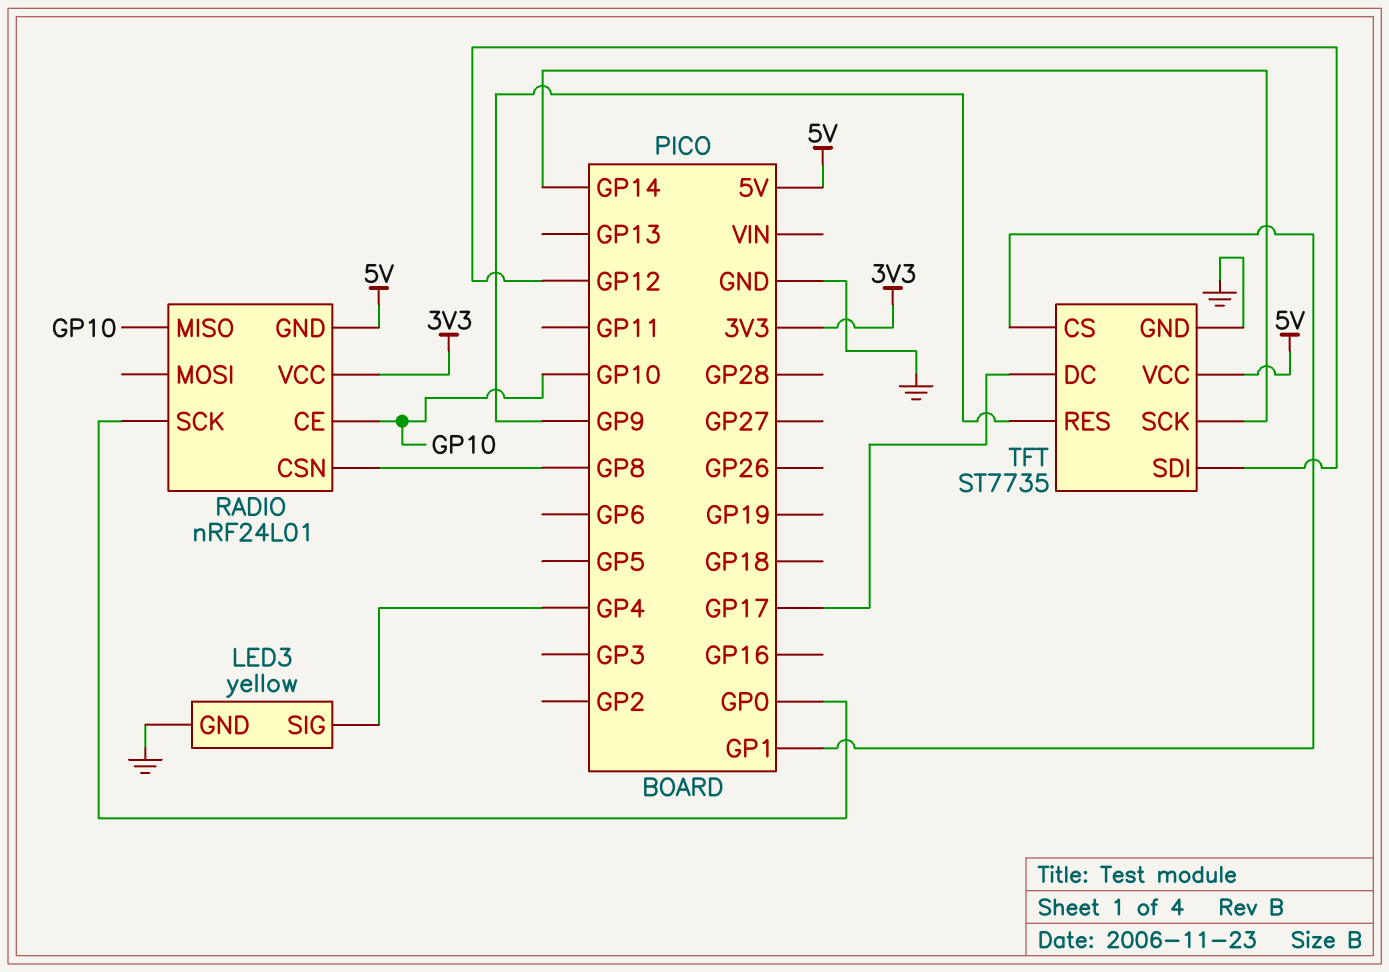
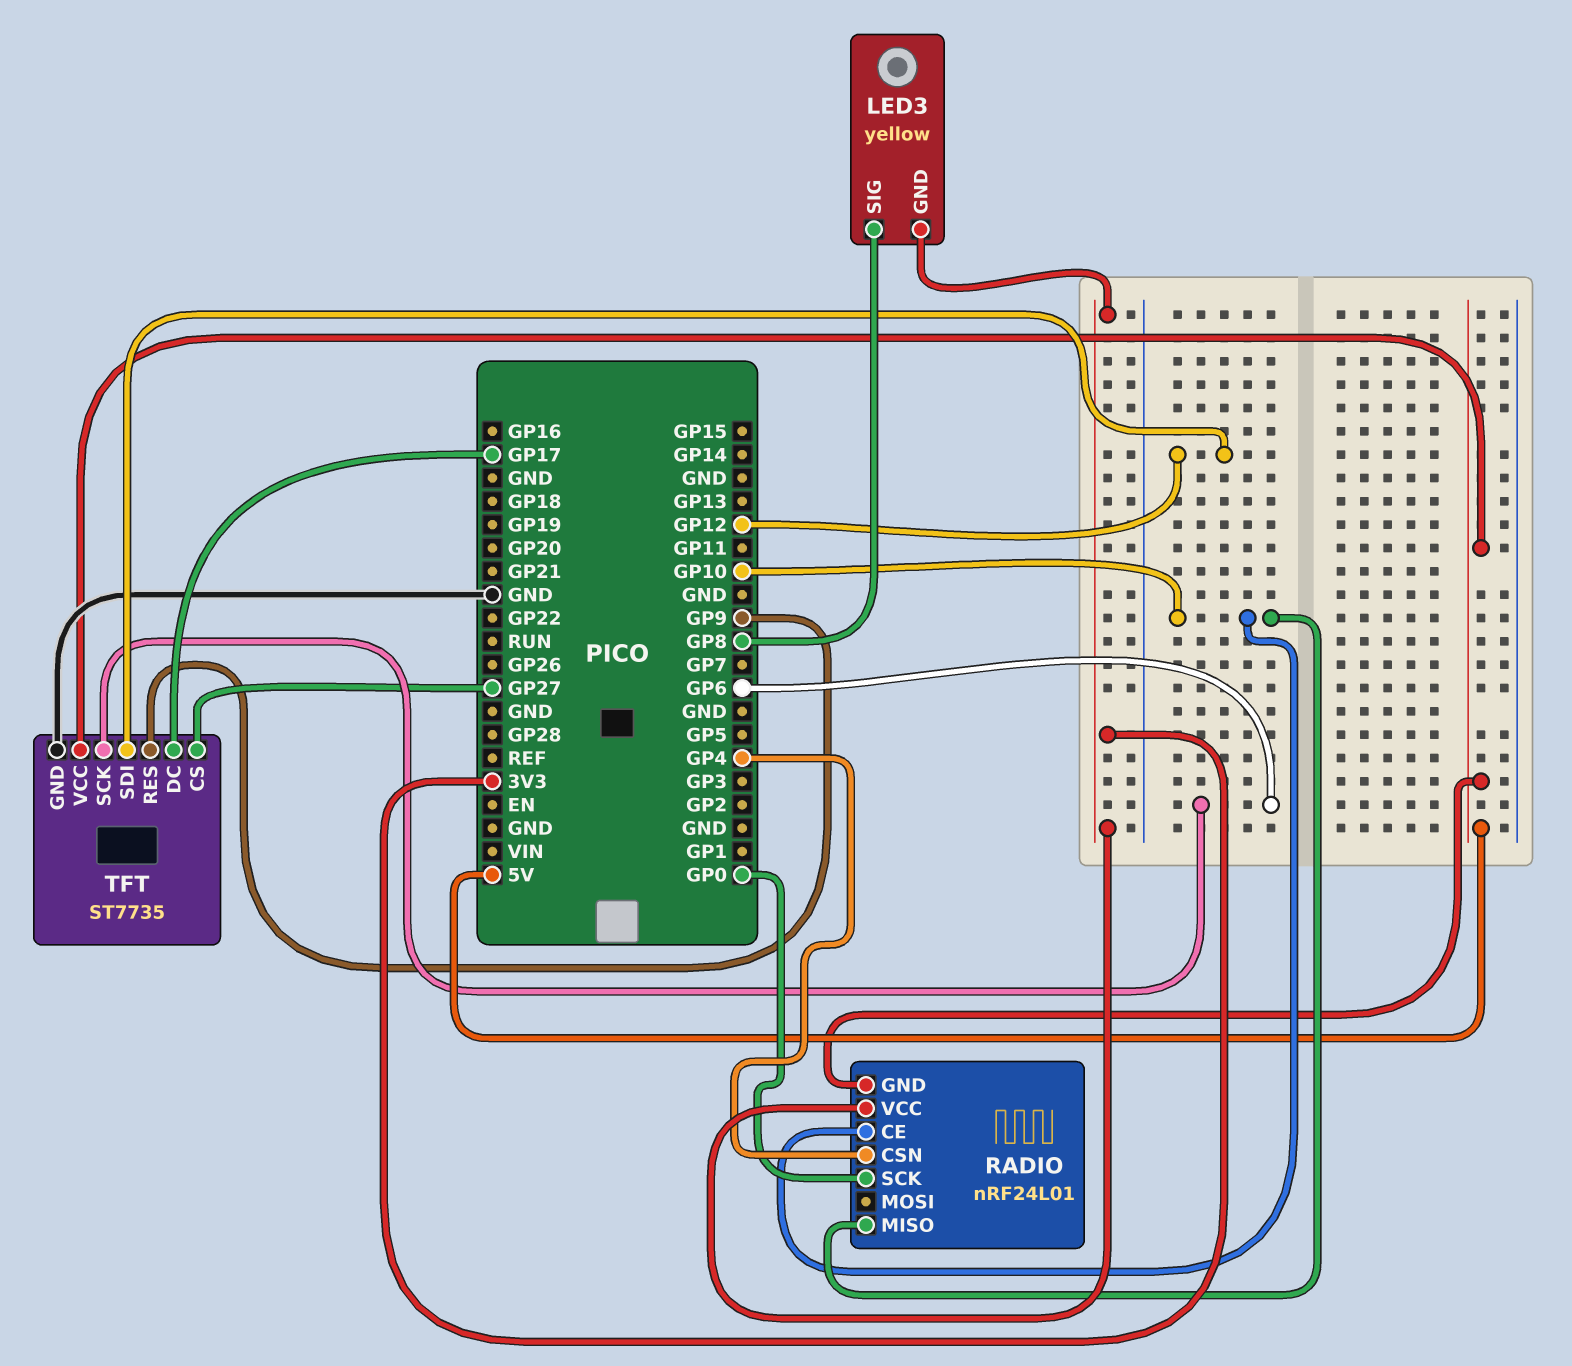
LED3 pin GND: GND -> 3V3
LED3 pin SIG: GP4 -> GP8
RADIO pin CSN: GP8 -> GP4
TFT pin CS: GP1 -> GP27
TFT pin SCK: GP14 -> GP6

